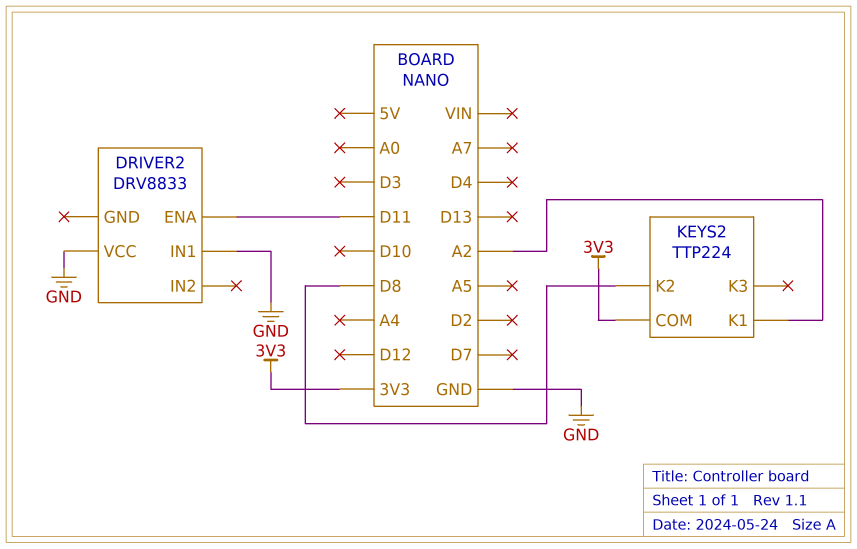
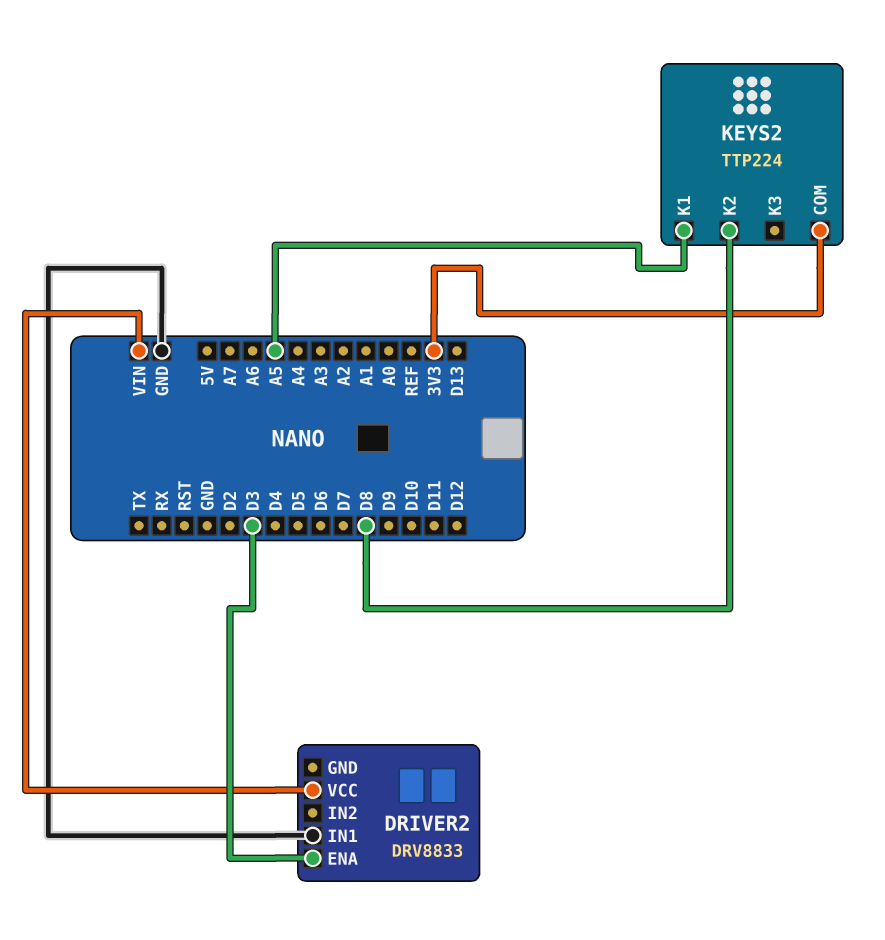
DRIVER2 pin ENA: D11 -> D3
DRIVER2 pin VCC: GND -> VIN
KEYS2 pin K1: A2 -> A5

